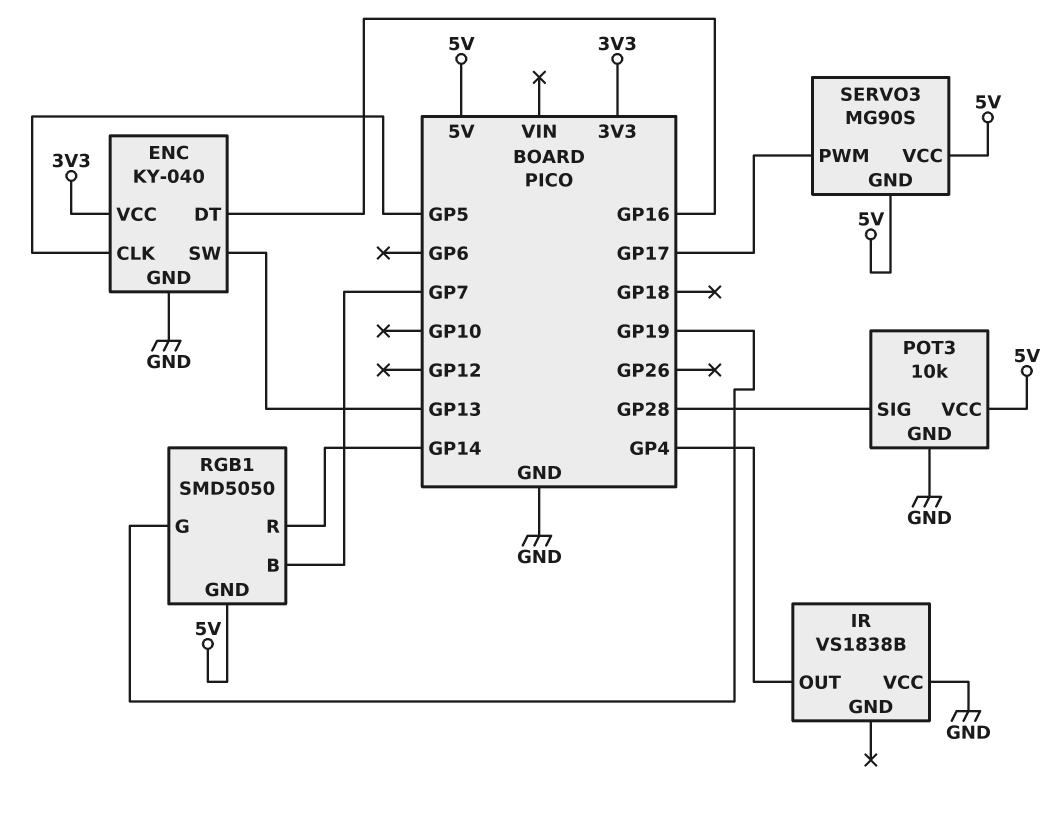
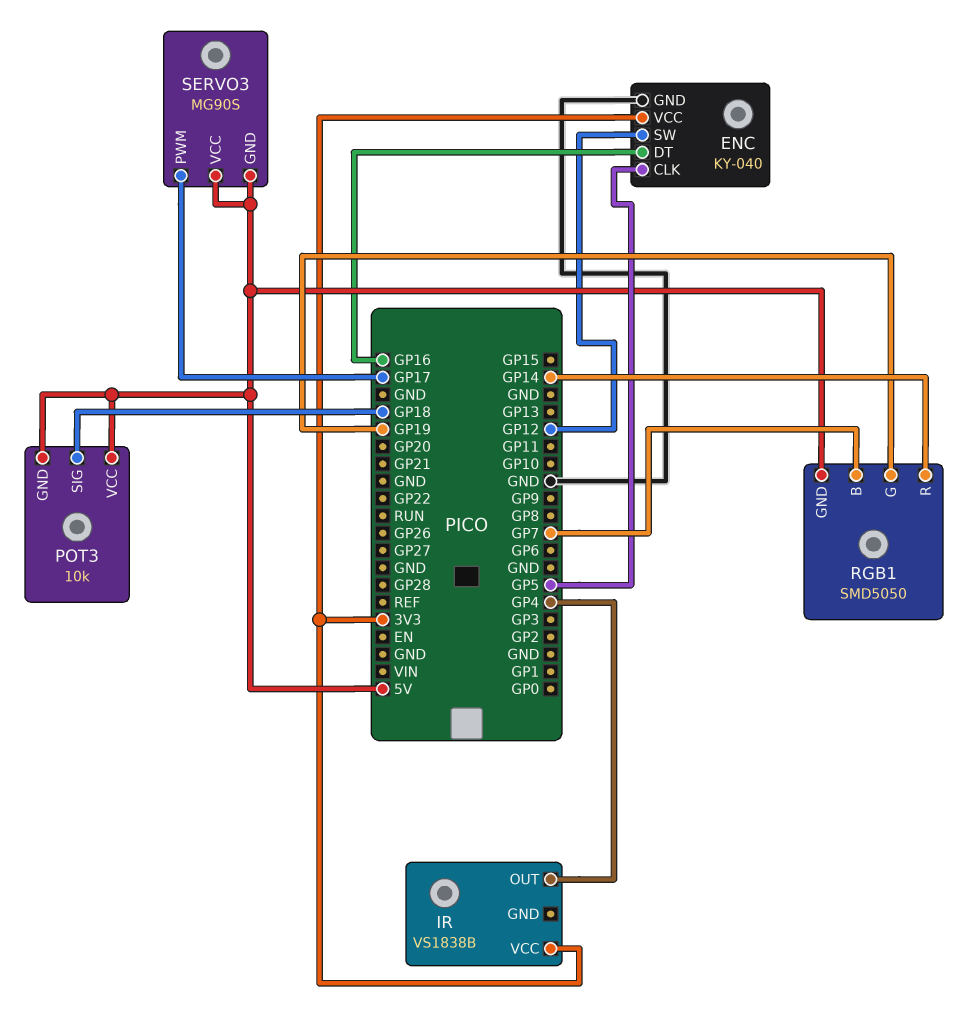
ENC pin SW: GP13 -> GP12
IR pin VCC: GND -> 3V3
POT3 pin GND: GND -> 5V
POT3 pin SIG: GP28 -> GP18

